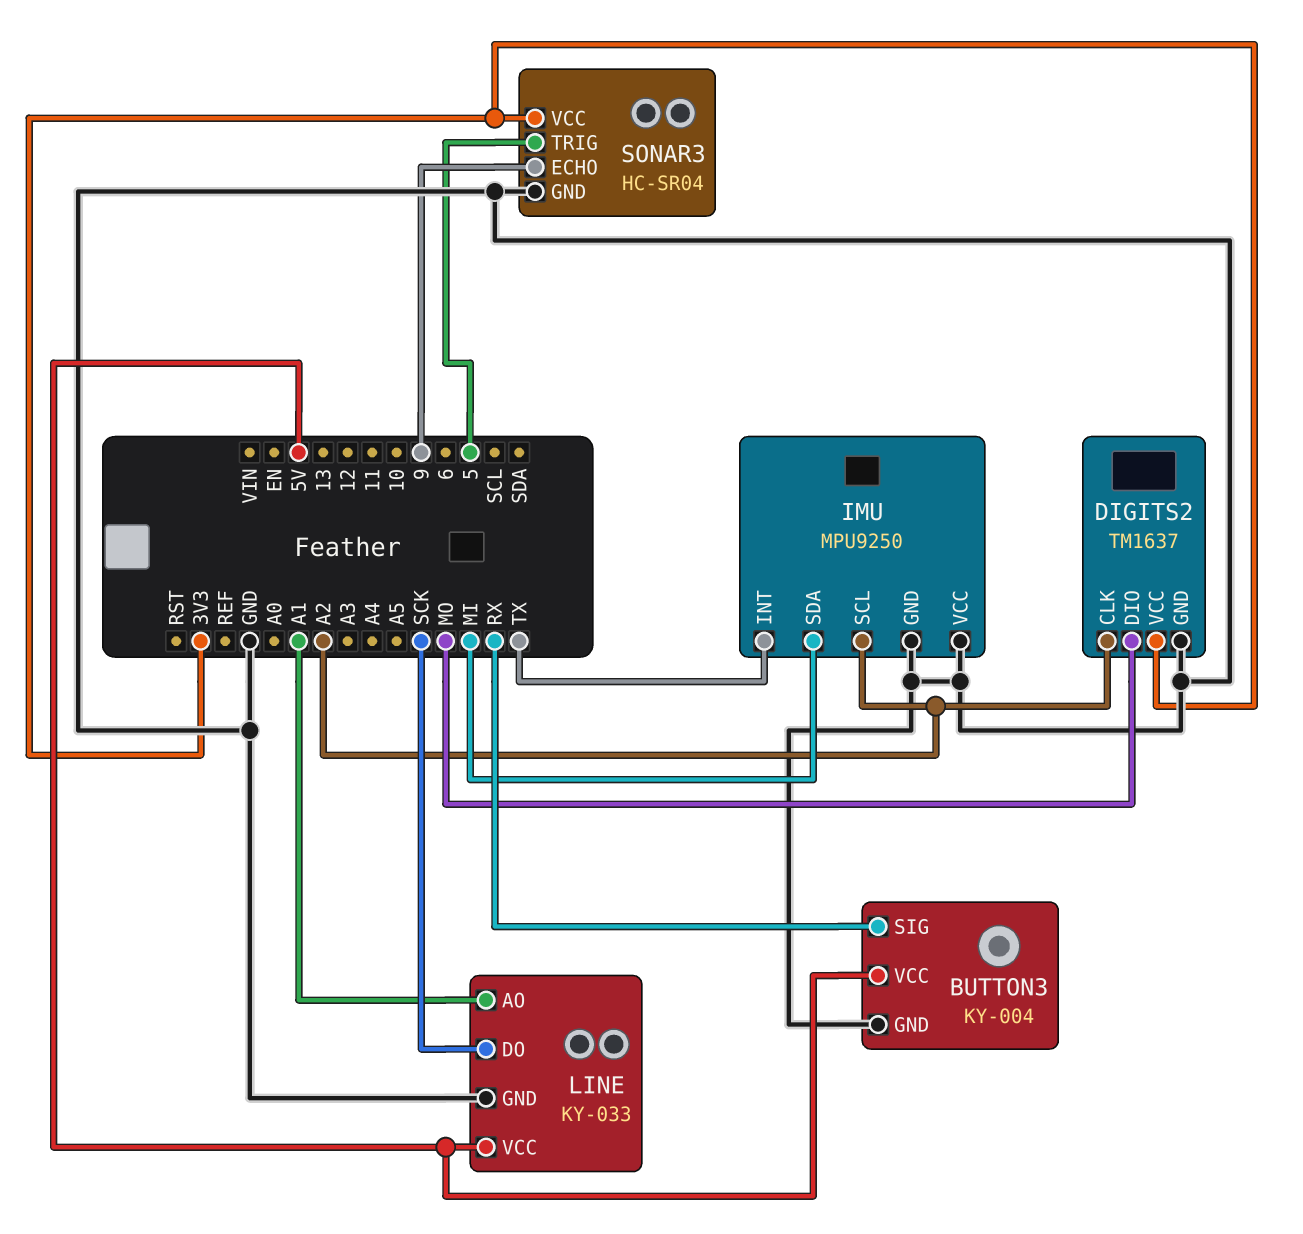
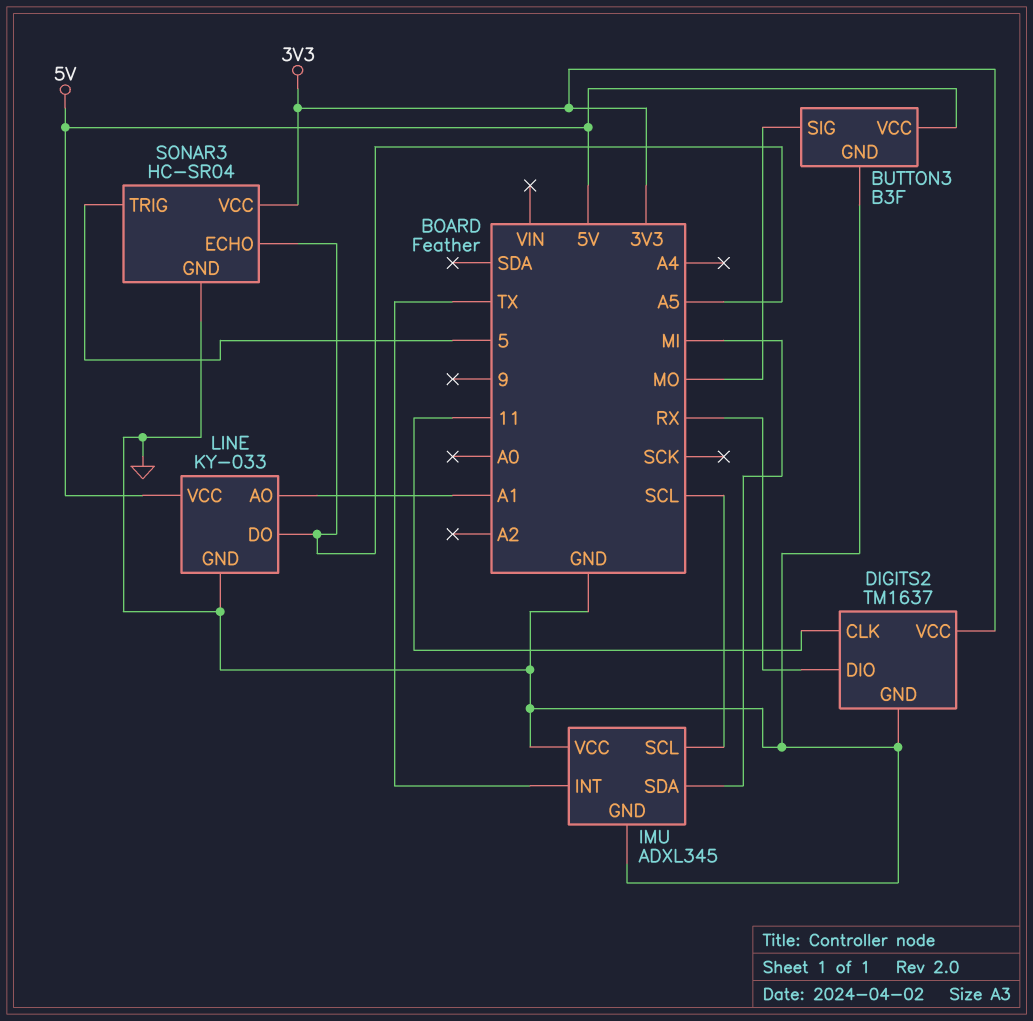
BUTTON3: KY-004 -> B3F
BUTTON3 pin SIG: RX -> MO
DIGITS2 pin CLK: A2 -> 11
DIGITS2 pin DIO: MO -> RX
IMU: MPU9250 -> ADXL345
IMU pin SCL: A2 -> SCL
LINE pin DO: SCK -> A5
SONAR3 pin ECHO: 9 -> A5

